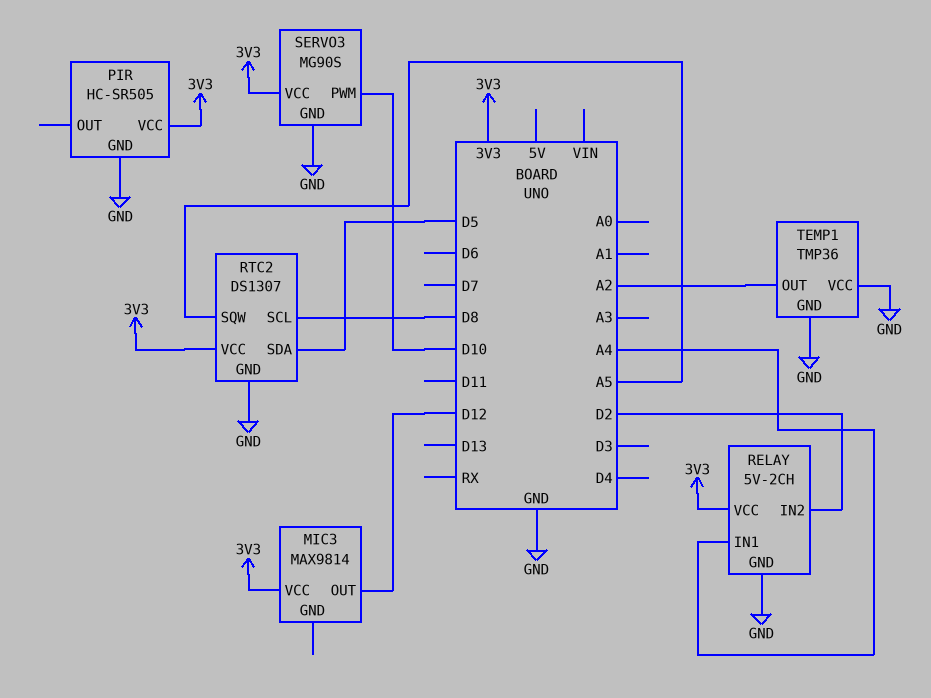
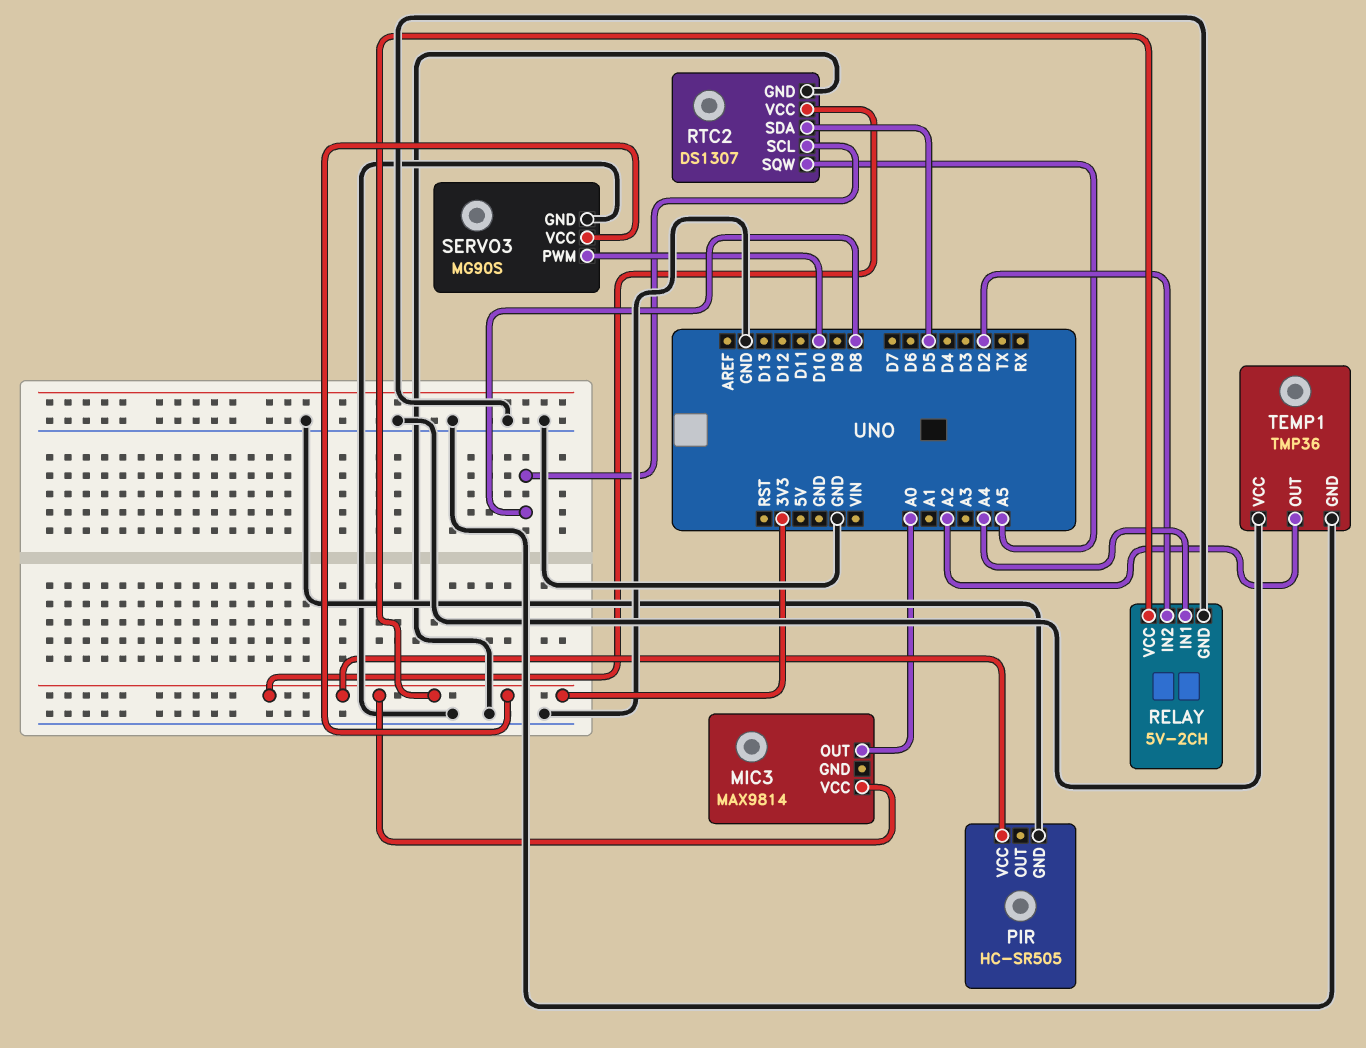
MIC3 pin OUT: D12 -> A0

